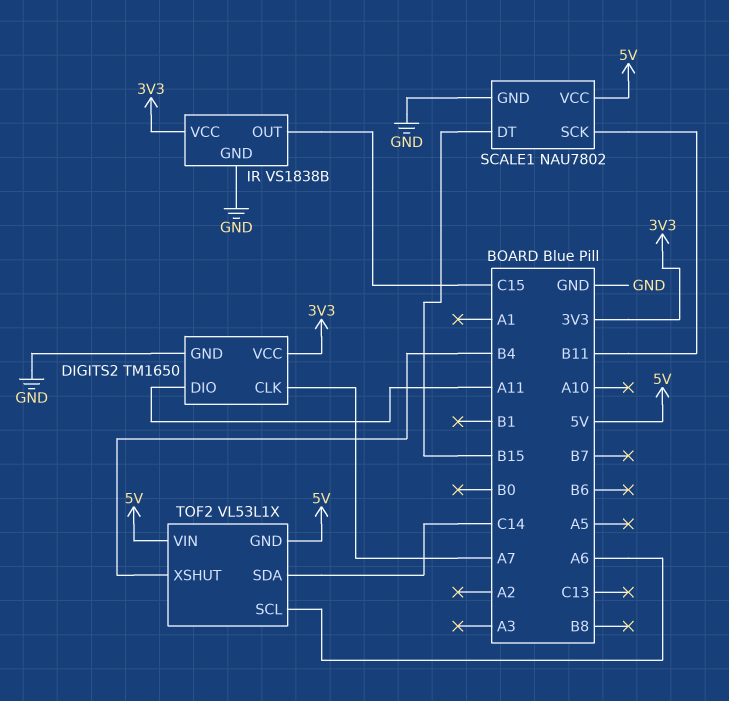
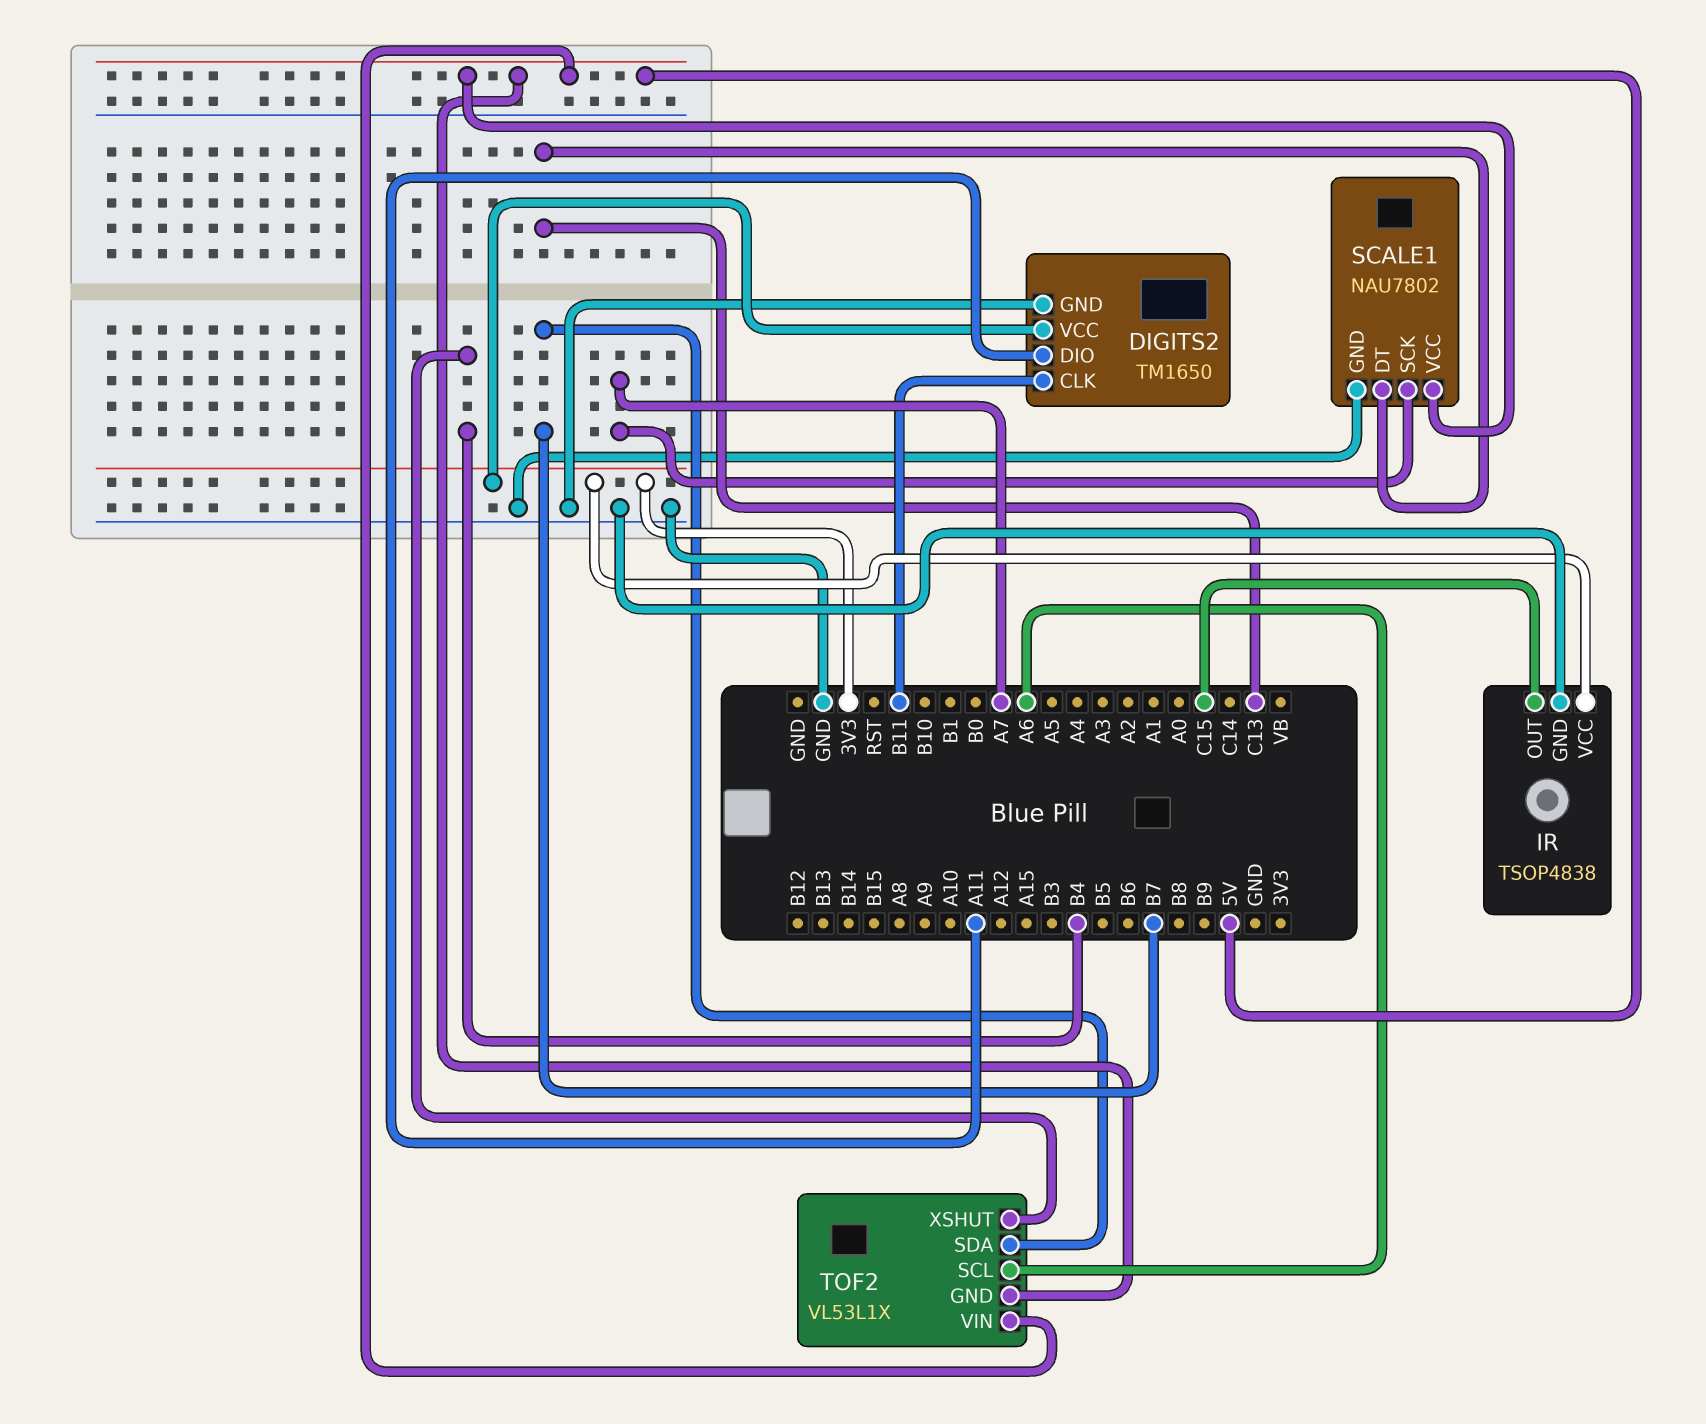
DIGITS2 pin CLK: A7 -> B11
IR: VS1838B -> TSOP4838
SCALE1 pin DT: B15 -> C13
SCALE1 pin SCK: B11 -> A7
TOF2 pin SDA: C14 -> B7

